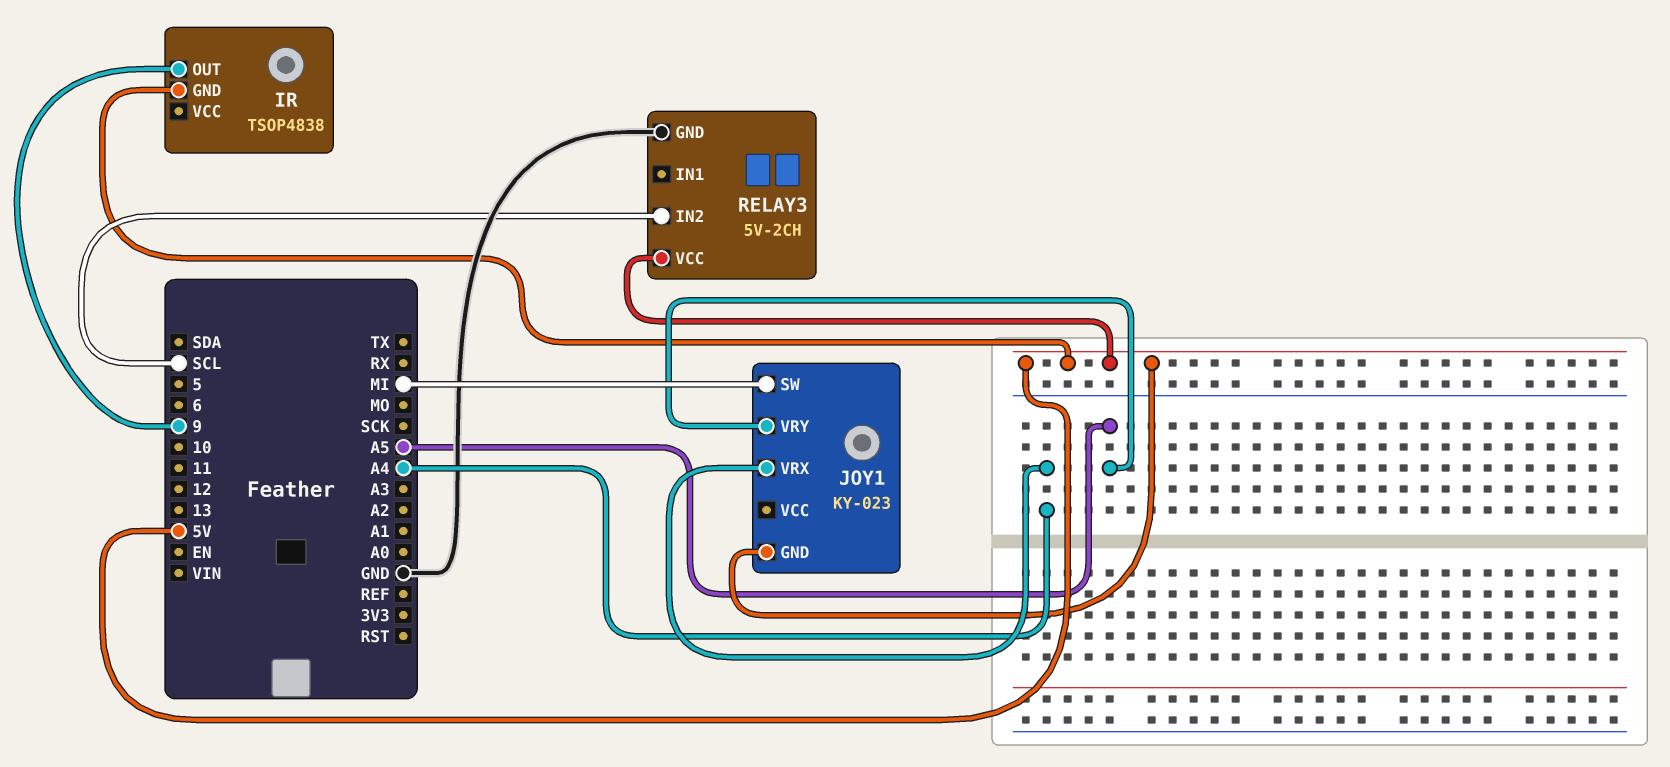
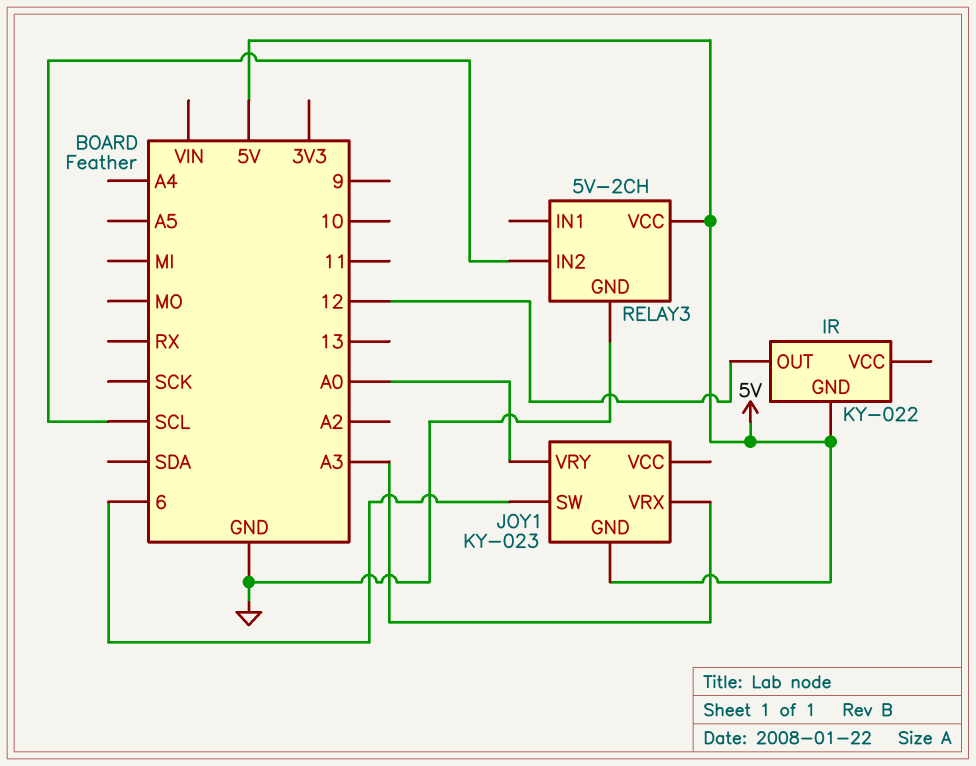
IR: TSOP4838 -> KY-022
IR pin OUT: 9 -> 12
JOY1 pin SW: MI -> 6
JOY1 pin VRX: A4 -> A3
JOY1 pin VRY: A5 -> A0

